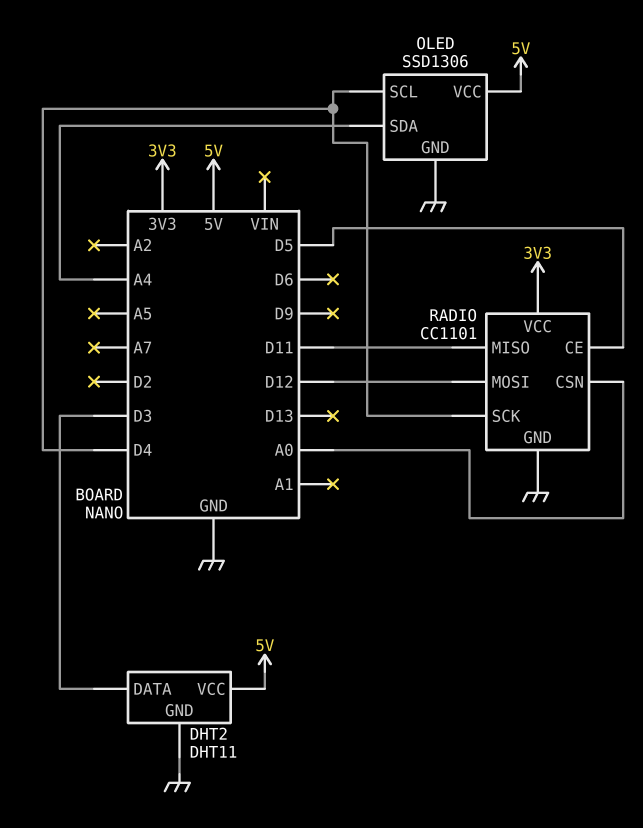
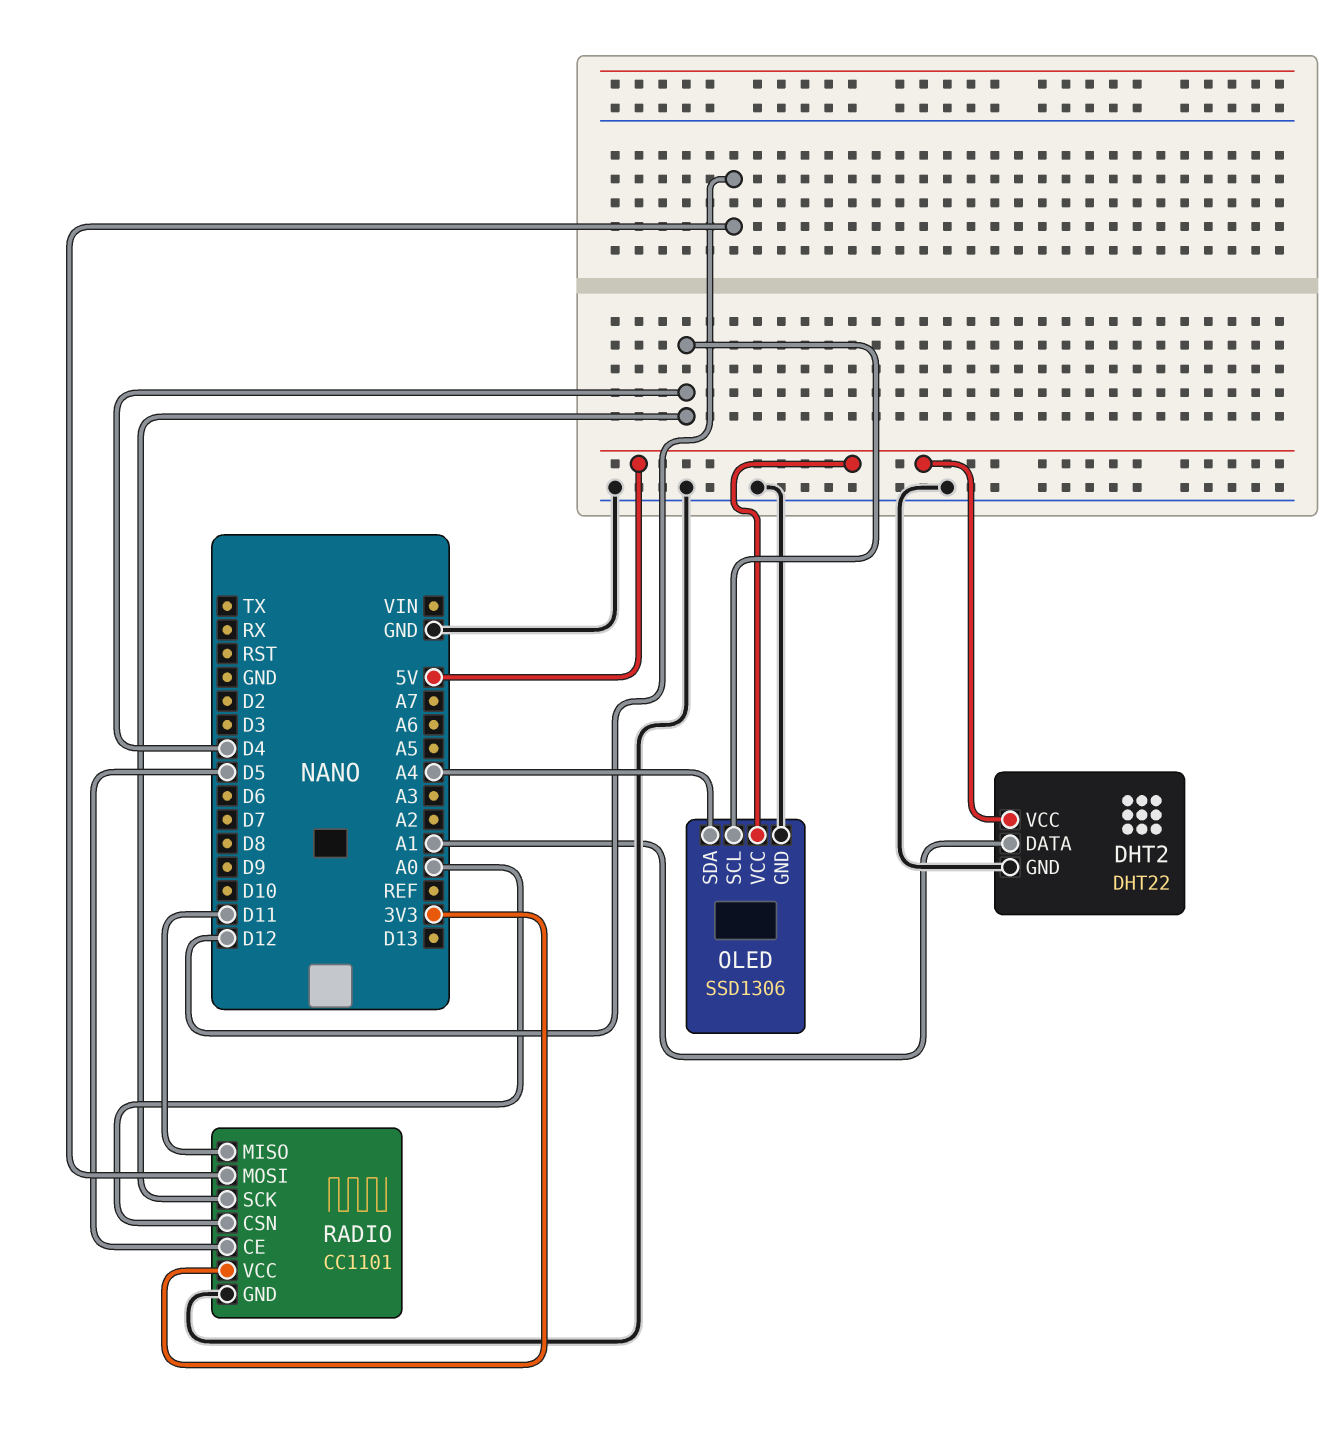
DHT2: DHT11 -> DHT22
DHT2 pin DATA: D3 -> A1

